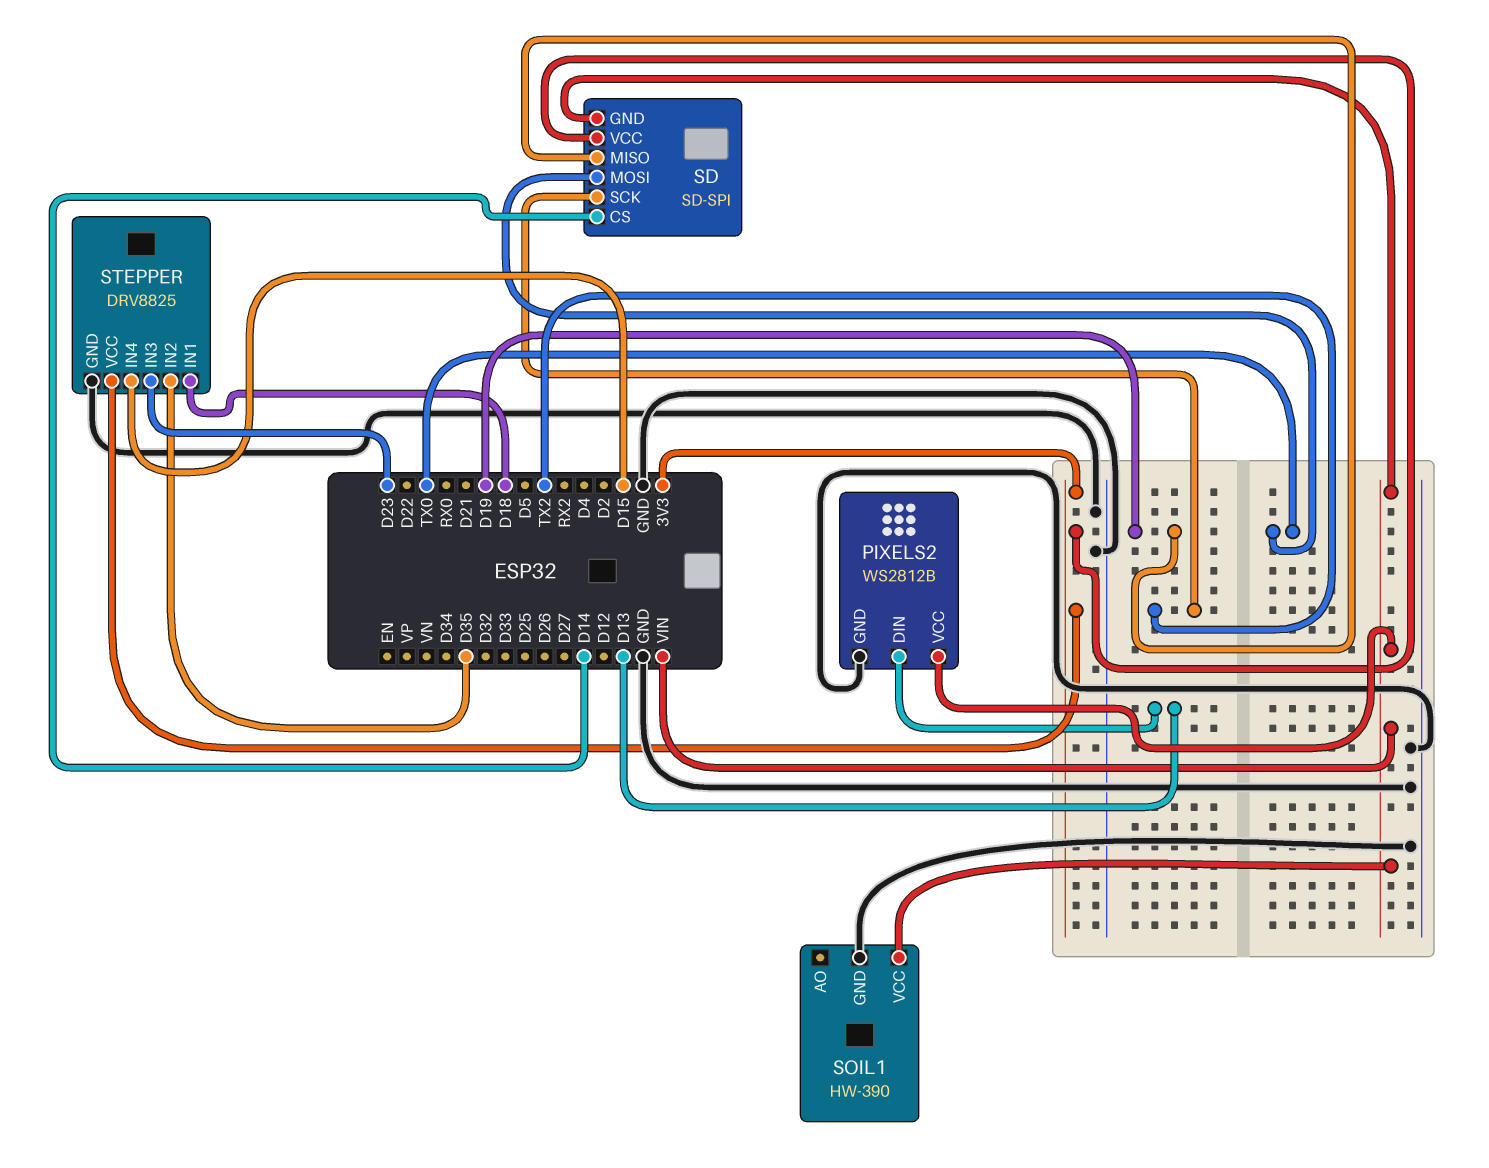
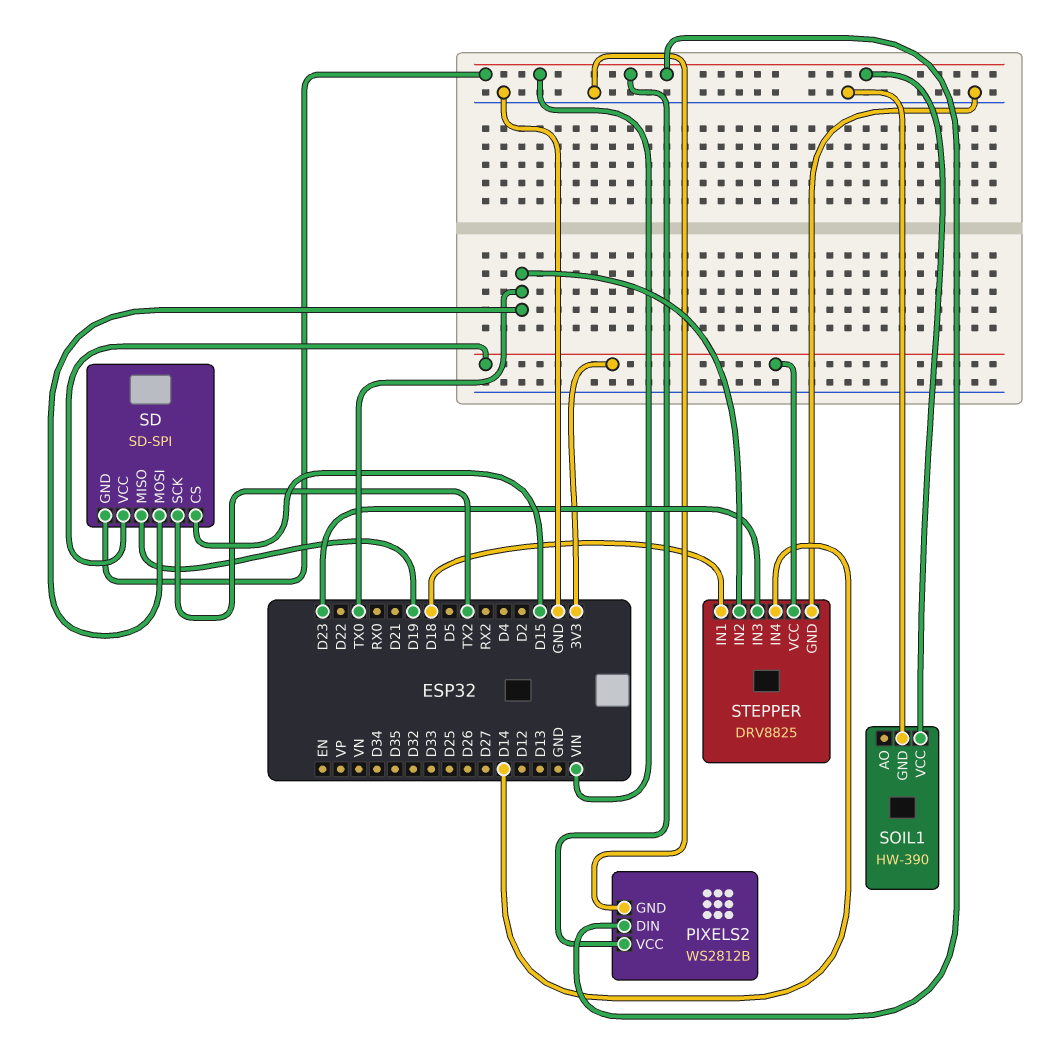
PIXELS2 pin DIN: D13 -> VIN
SD pin CS: D14 -> D15
STEPPER pin IN2: D35 -> TX0
STEPPER pin IN4: D15 -> D14

